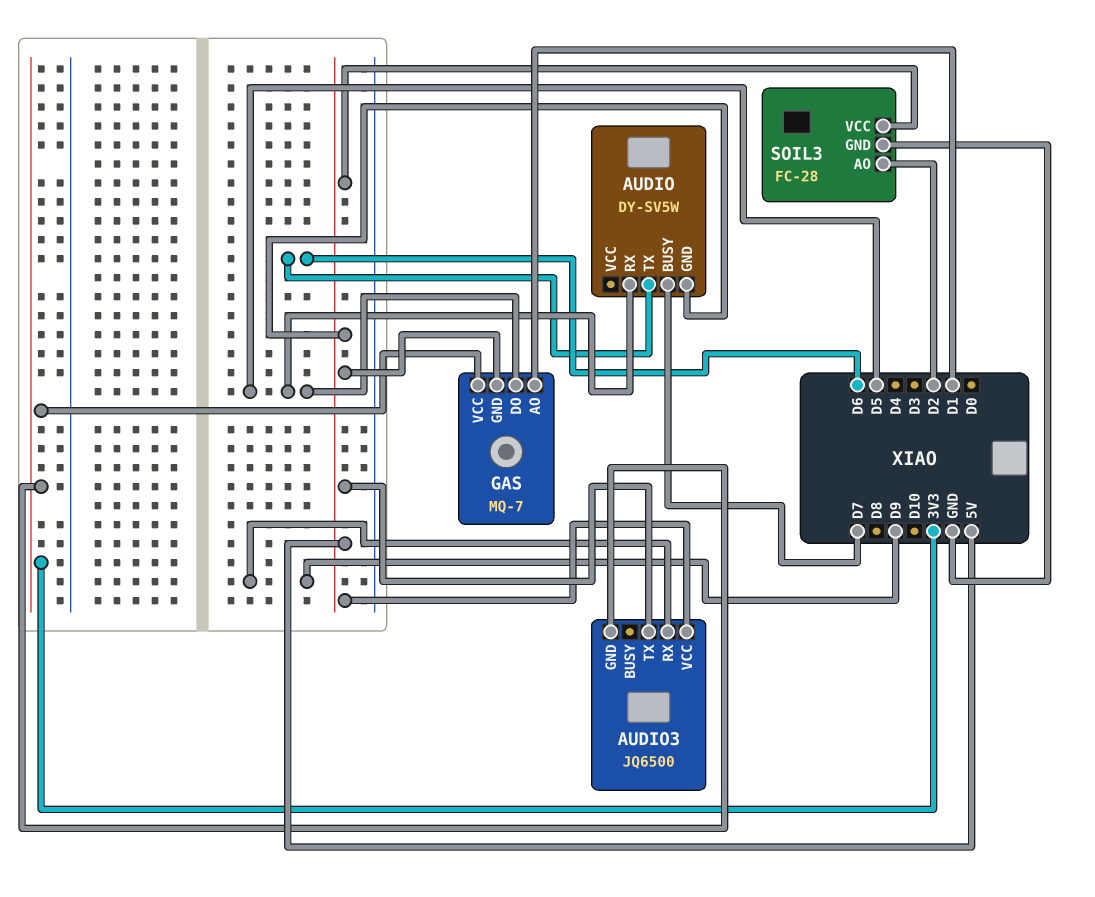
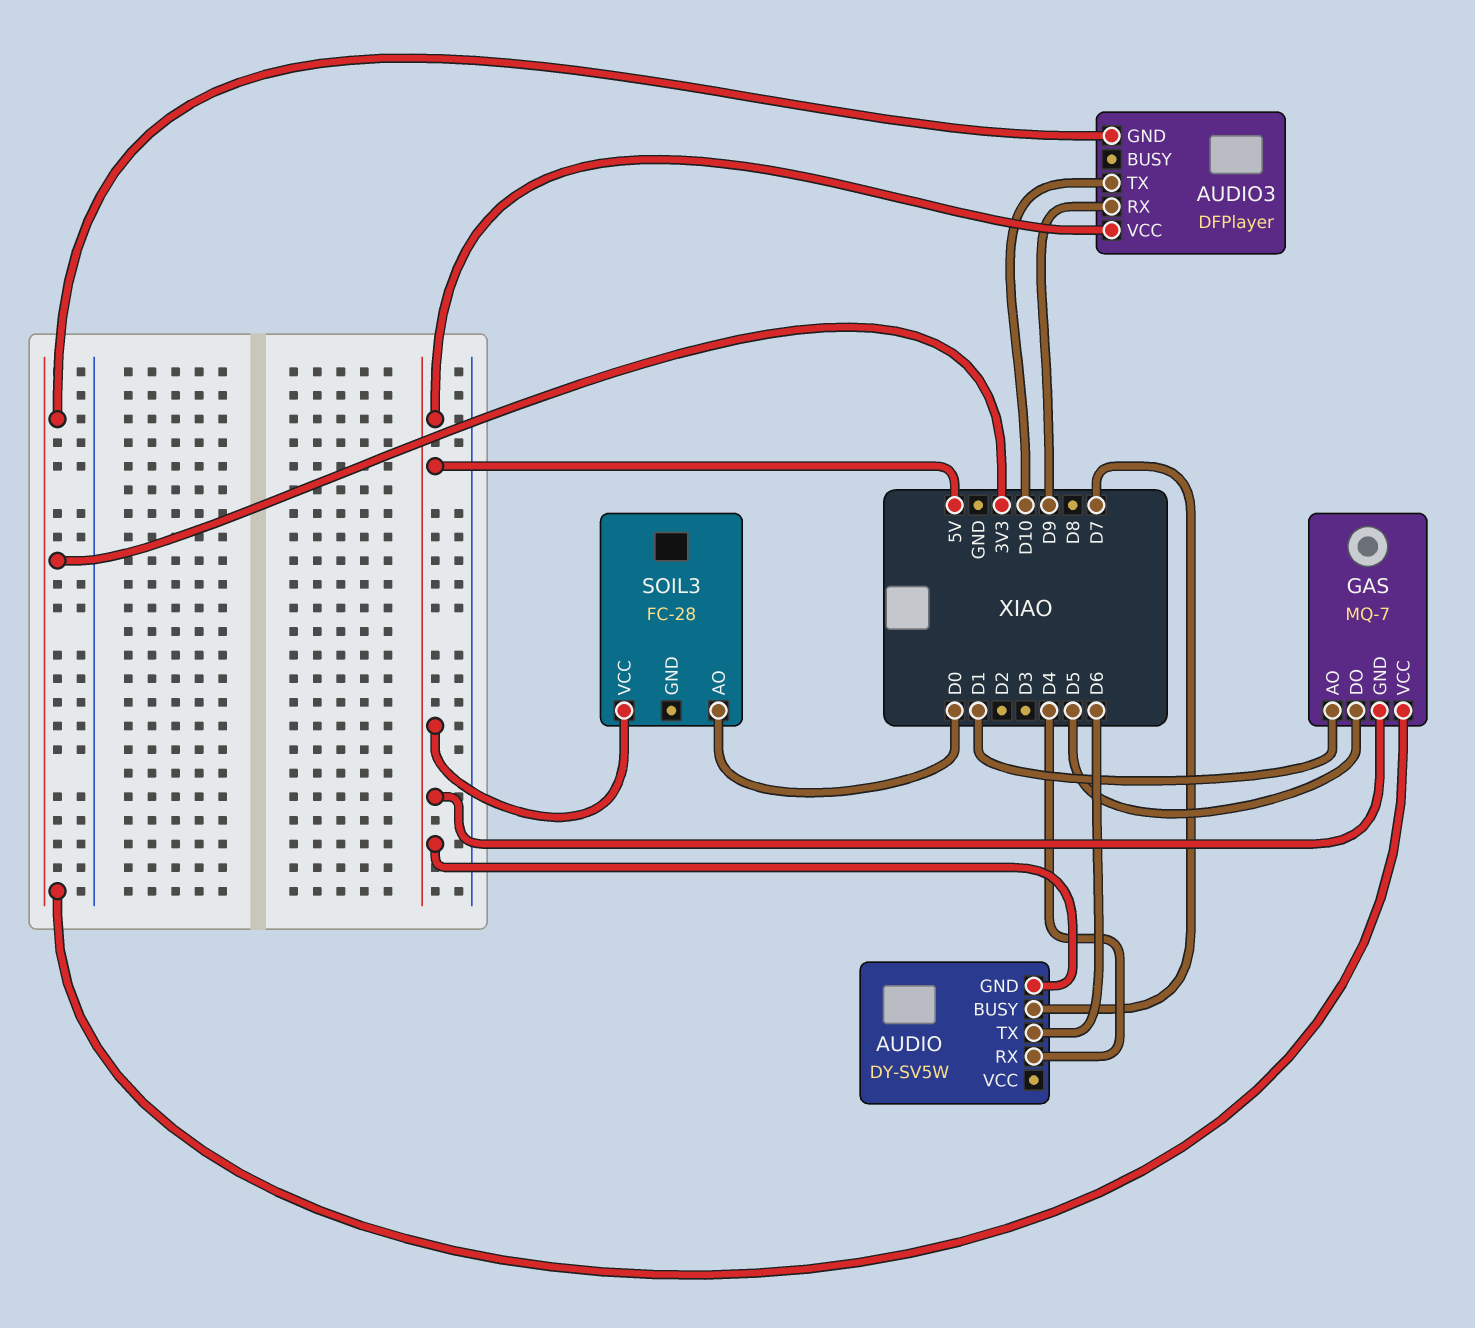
AUDIO pin RX: D5 -> D4
AUDIO3: JQ6500 -> DFPlayer
AUDIO3 pin TX: 5V -> D10
SOIL3 pin AO: D2 -> D0
SOIL3 pin GND: GND -> none

